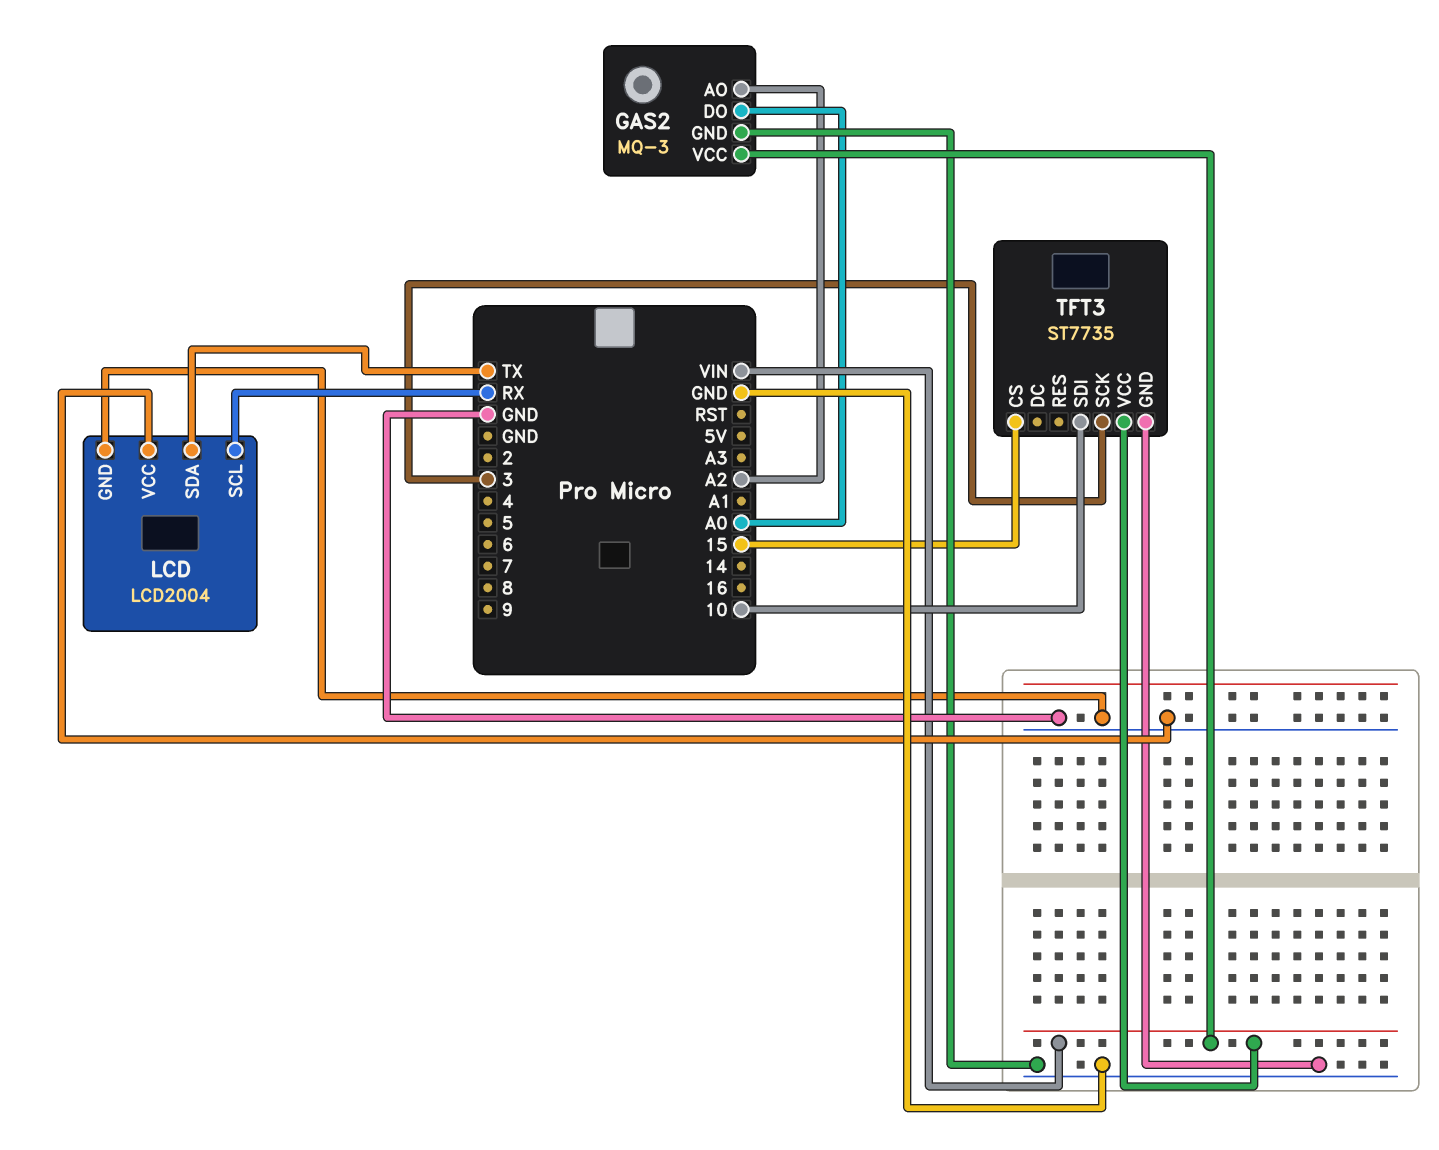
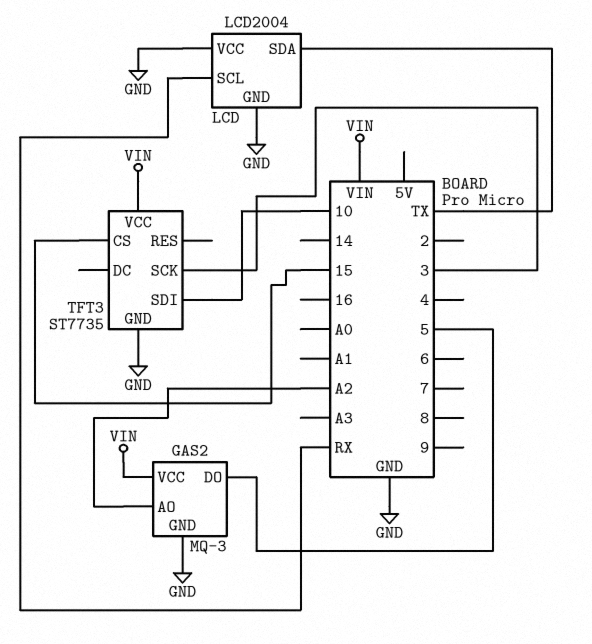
GAS2 pin DO: A0 -> 5

